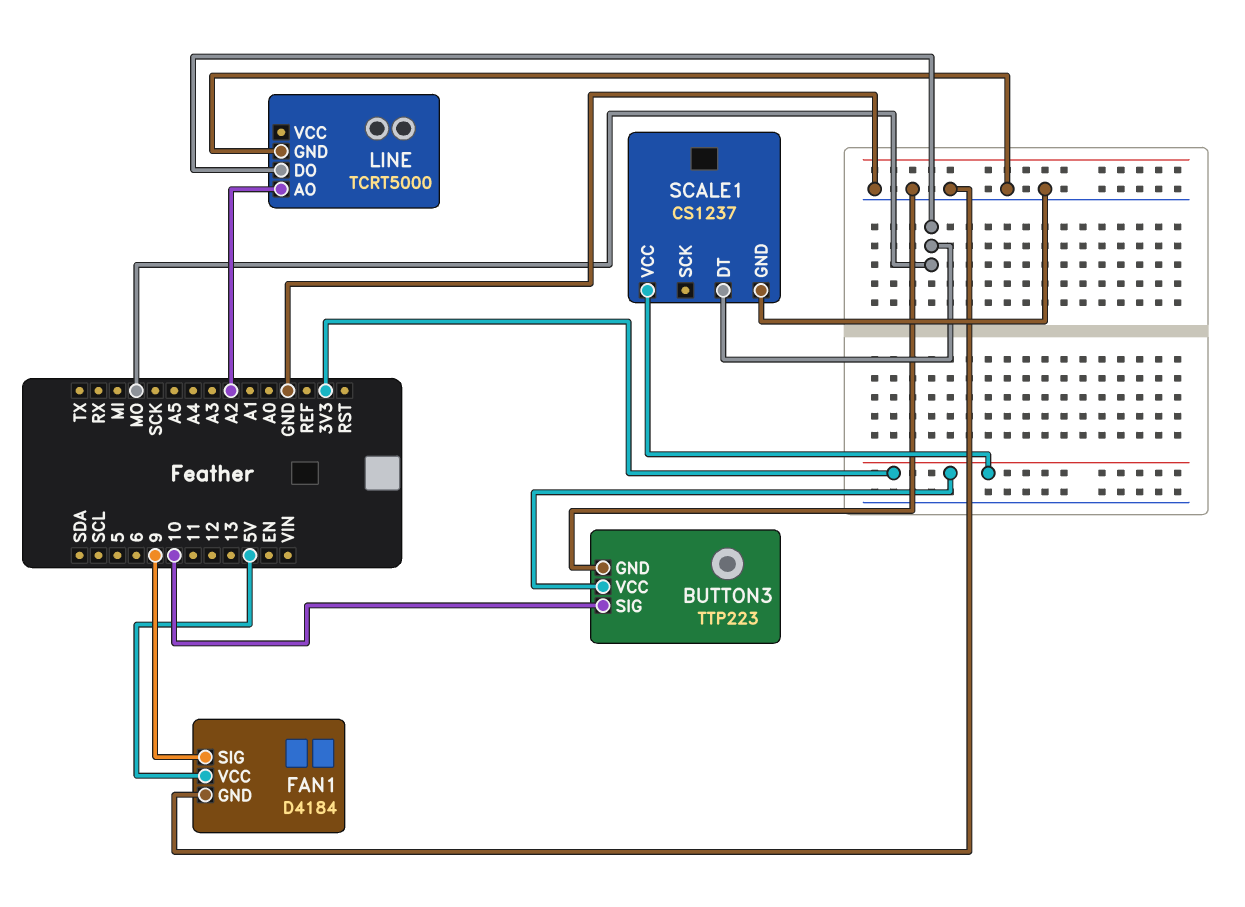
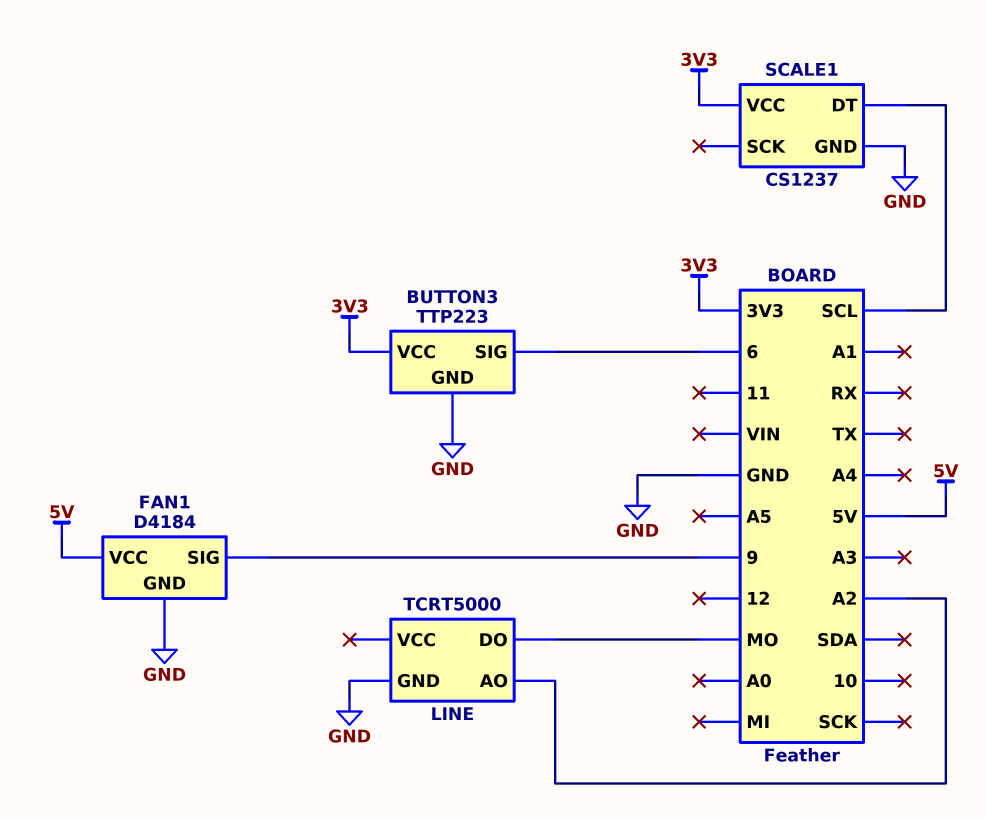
BUTTON3 pin SIG: 10 -> 6
SCALE1 pin DT: MO -> SCL

